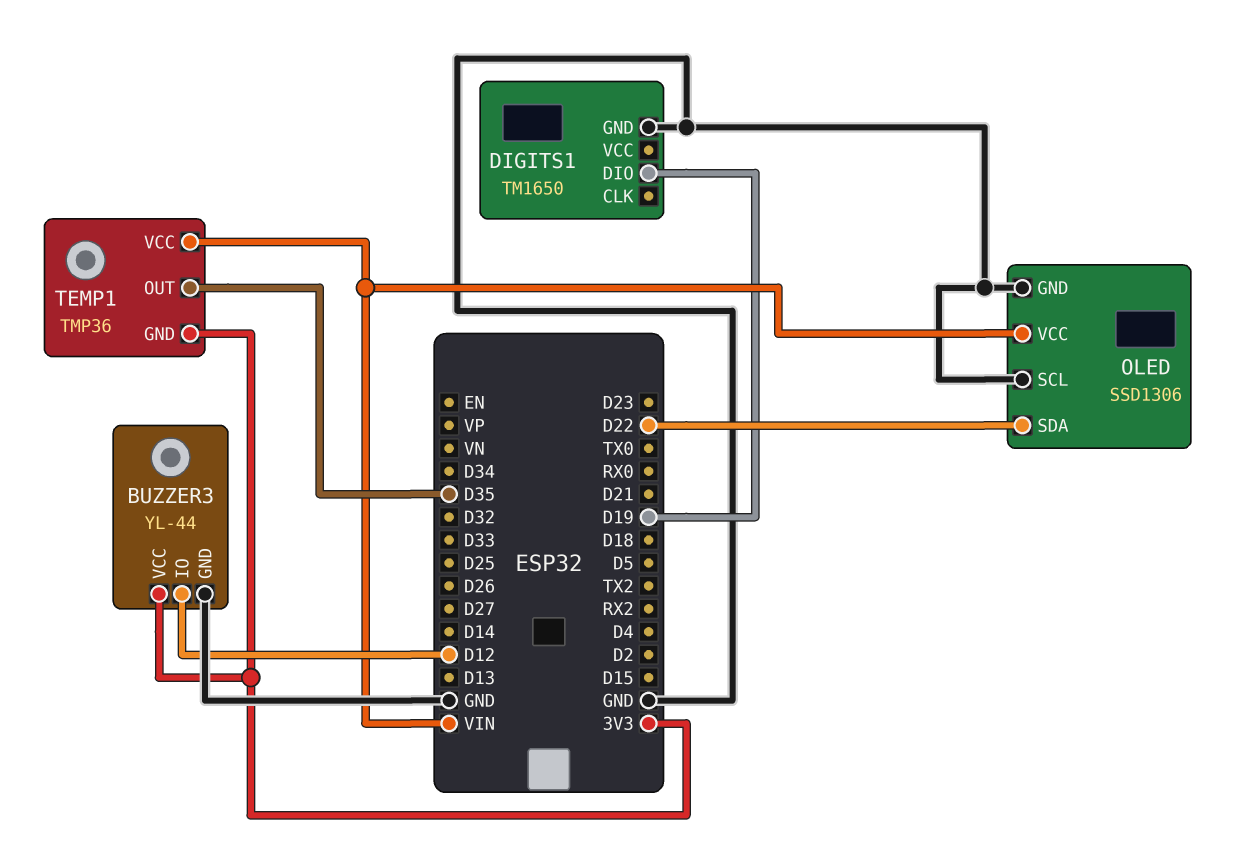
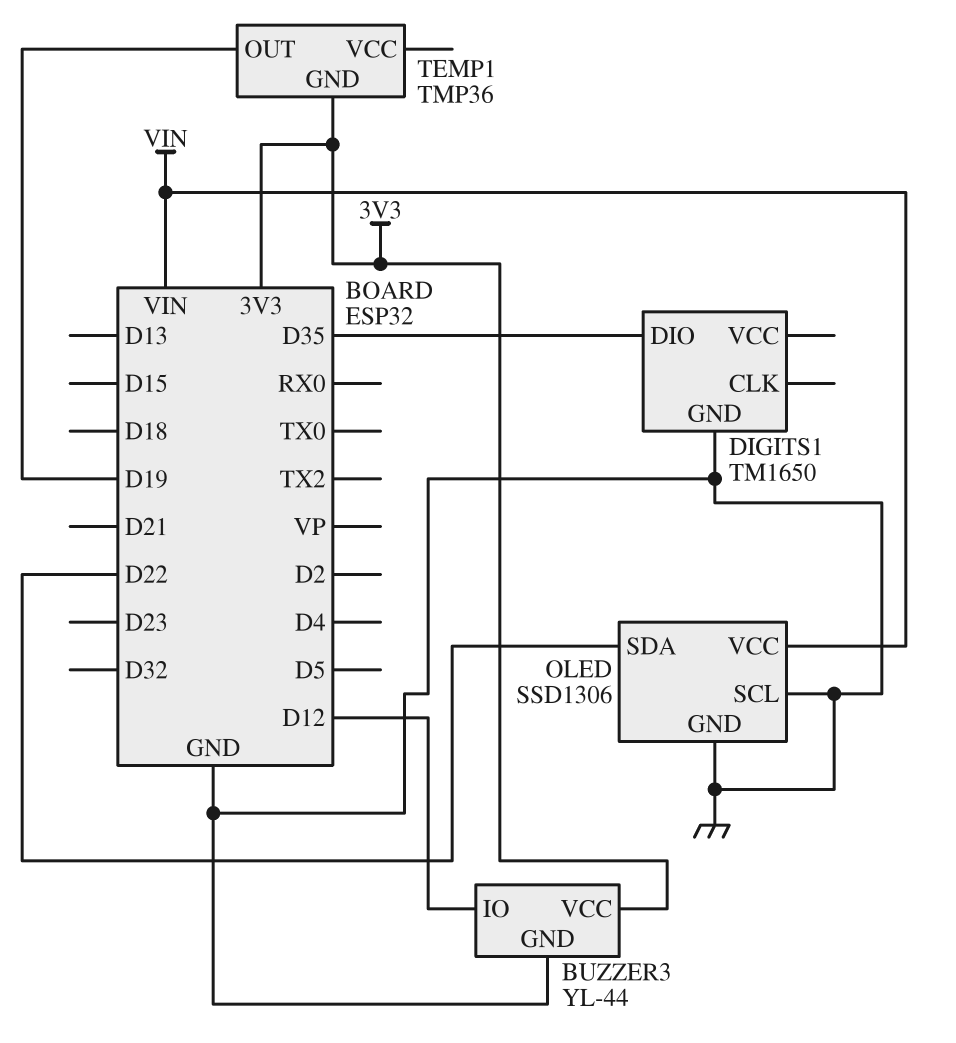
DIGITS1 pin DIO: D19 -> D35
TEMP1 pin OUT: D35 -> D19
TEMP1 pin VCC: VIN -> none

